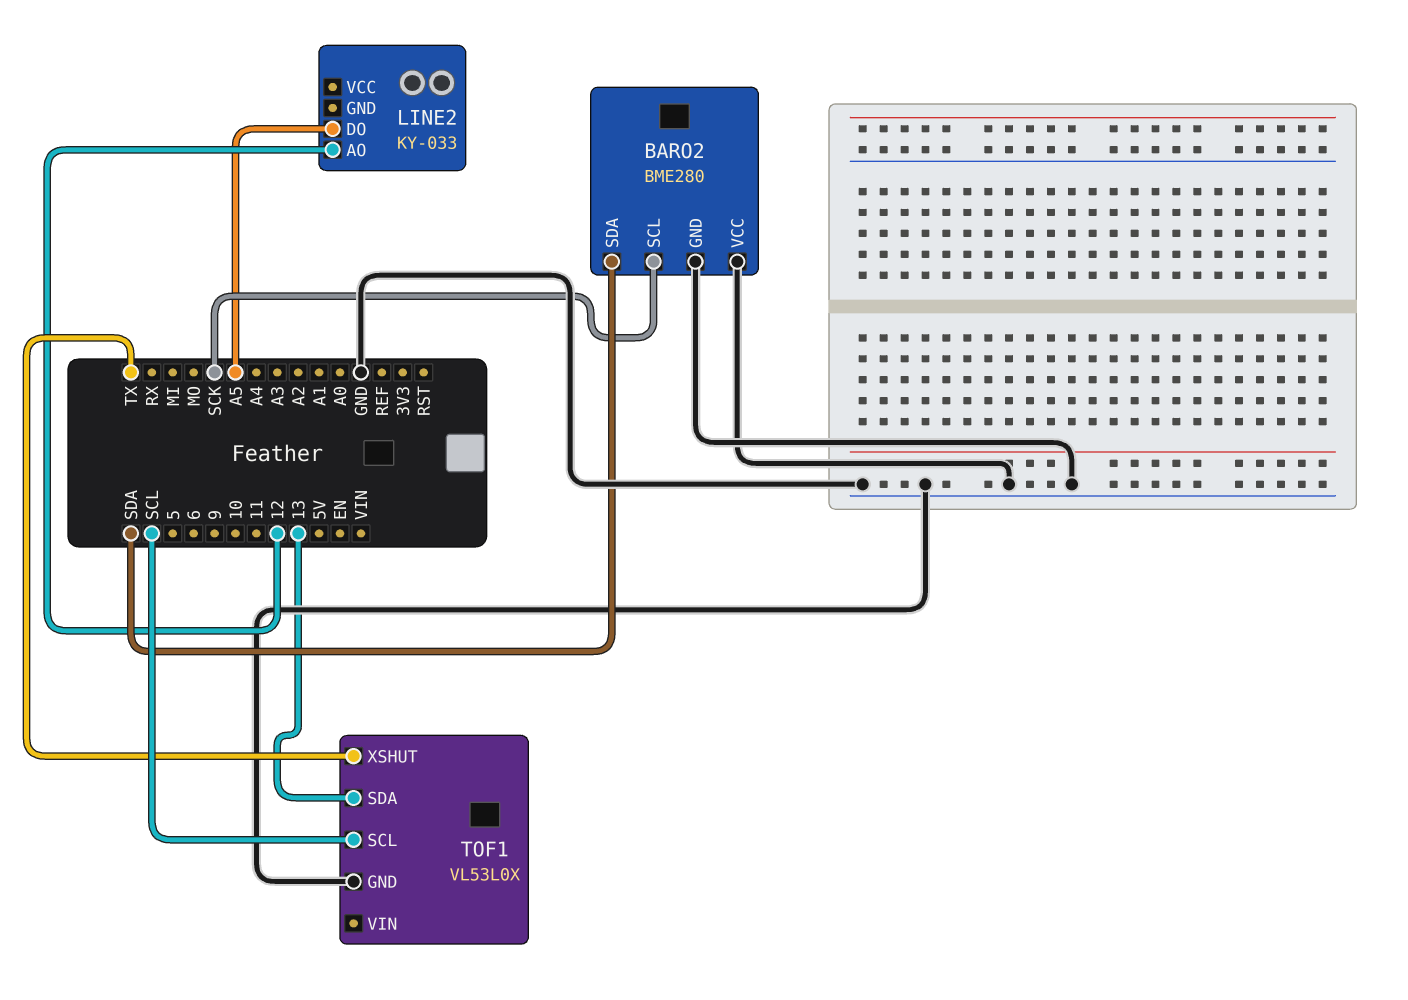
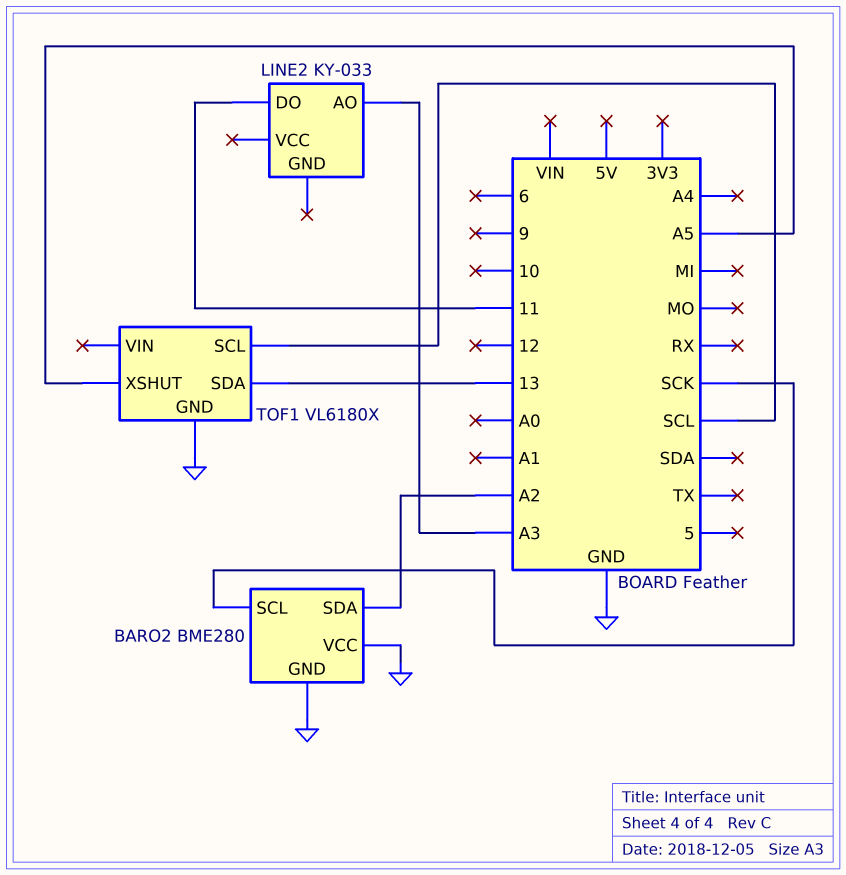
BARO2 pin SDA: SDA -> A2
LINE2 pin AO: 12 -> A3
LINE2 pin DO: A5 -> 11
TOF1: VL53L0X -> VL6180X
TOF1 pin XSHUT: TX -> A5

